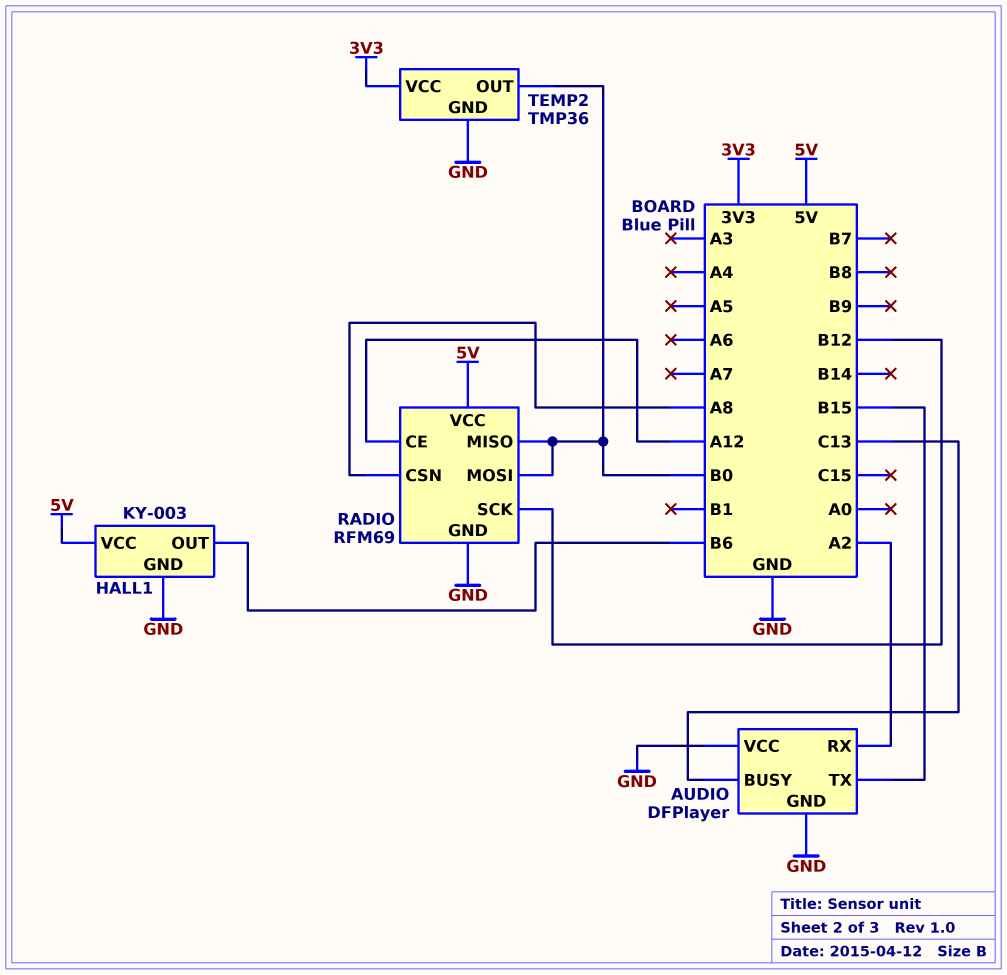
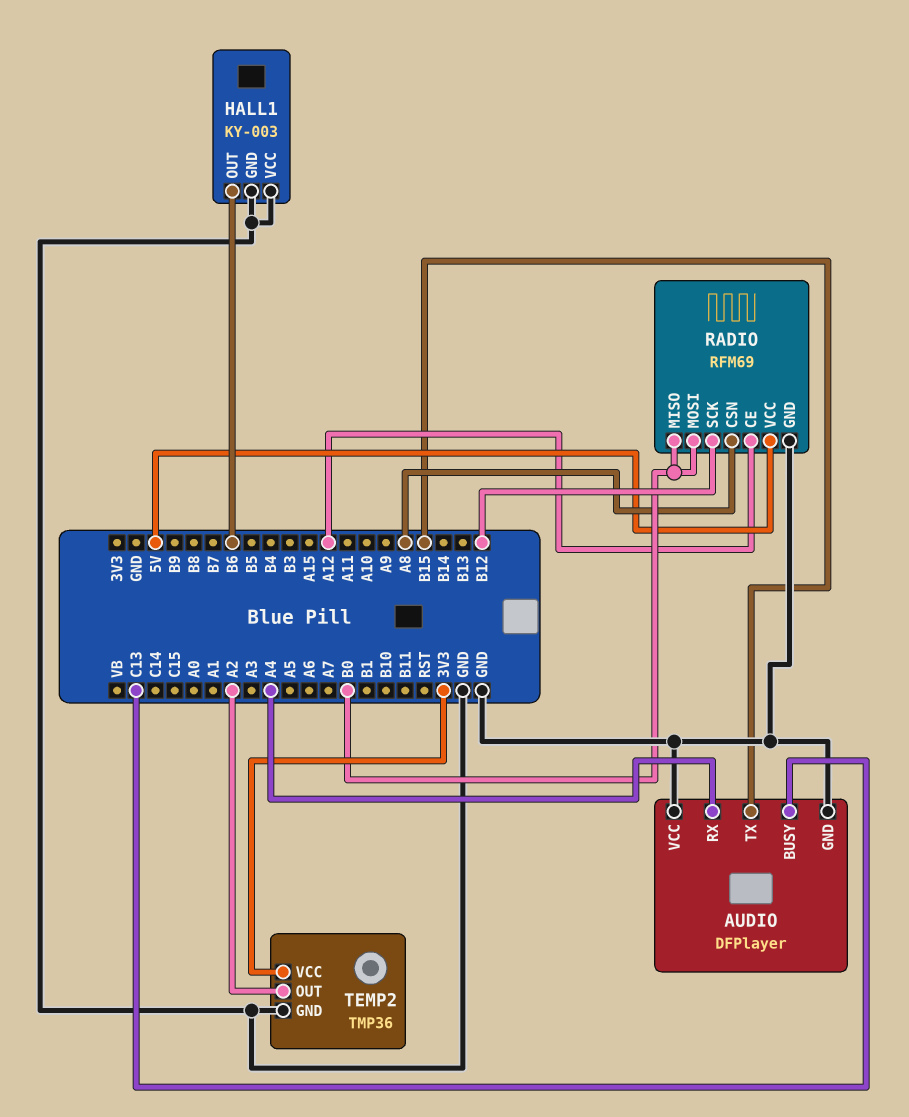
AUDIO pin RX: A2 -> A4
HALL1 pin VCC: 5V -> GND
TEMP2 pin OUT: B0 -> A2

